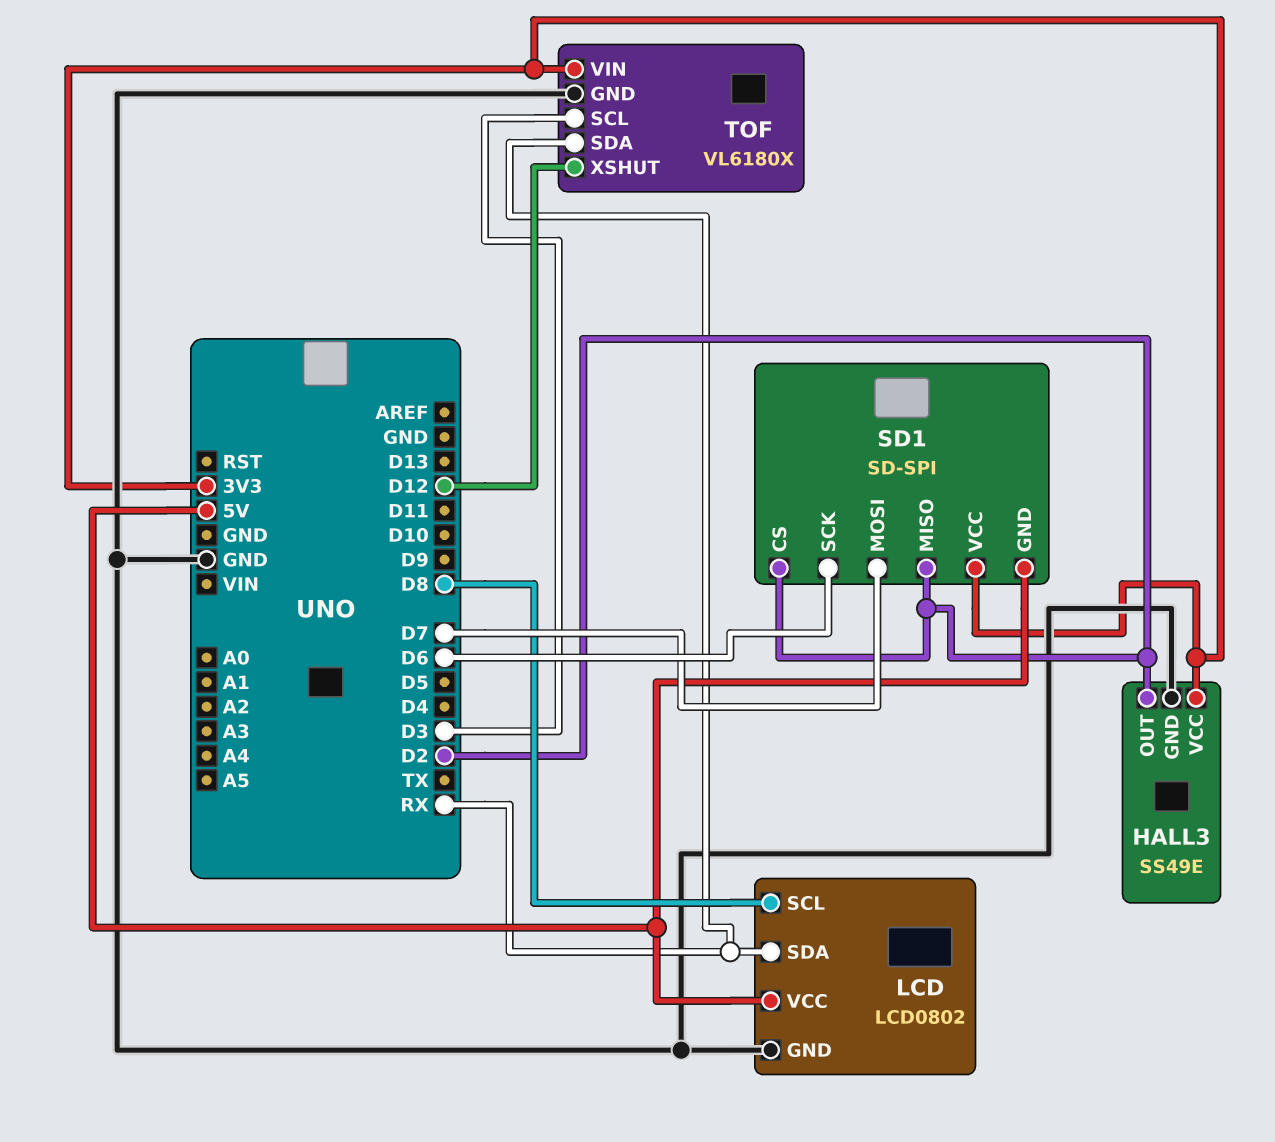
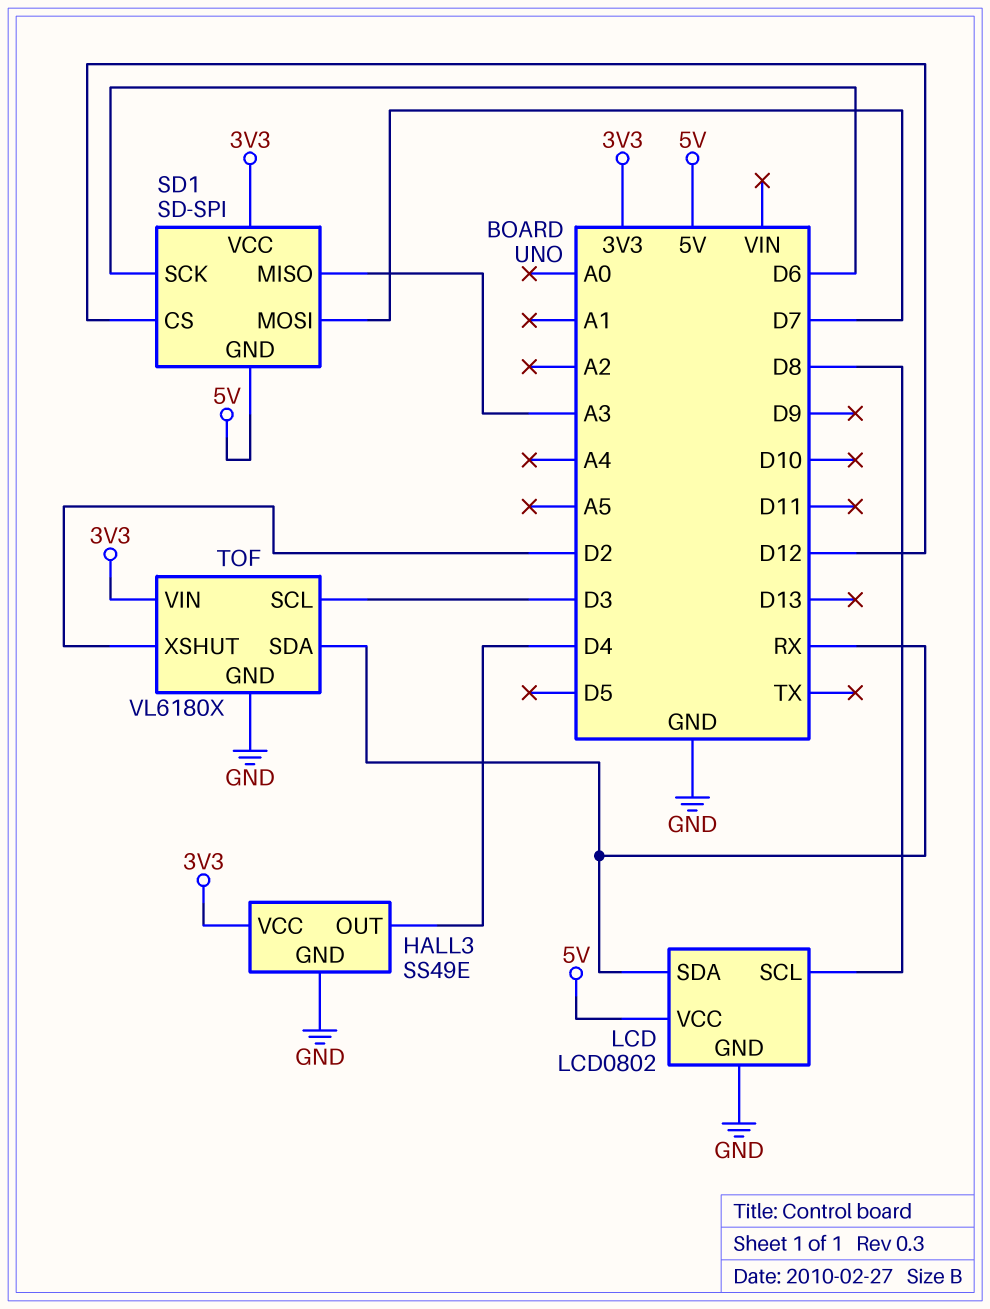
HALL3 pin OUT: D2 -> D4
SD1 pin CS: D2 -> D12
SD1 pin MISO: D2 -> A3
TOF pin XSHUT: D12 -> D2

